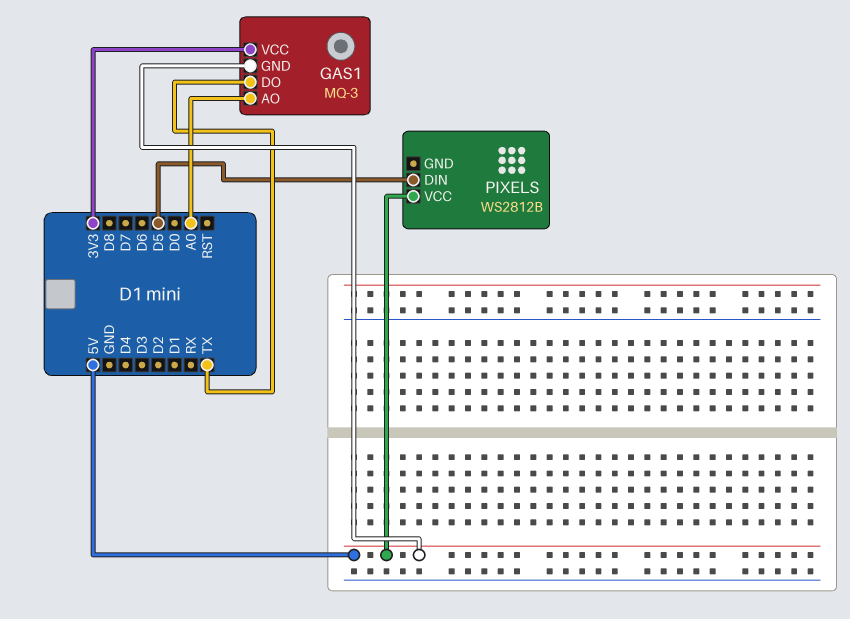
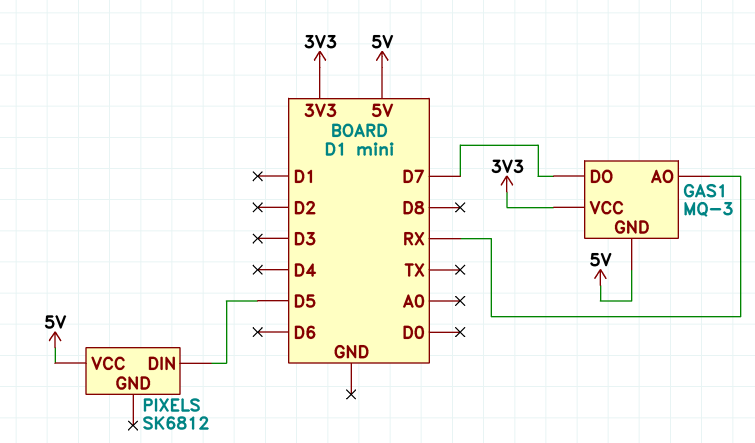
GAS1 pin AO: A0 -> RX
GAS1 pin DO: TX -> D7
PIXELS: WS2812B -> SK6812

